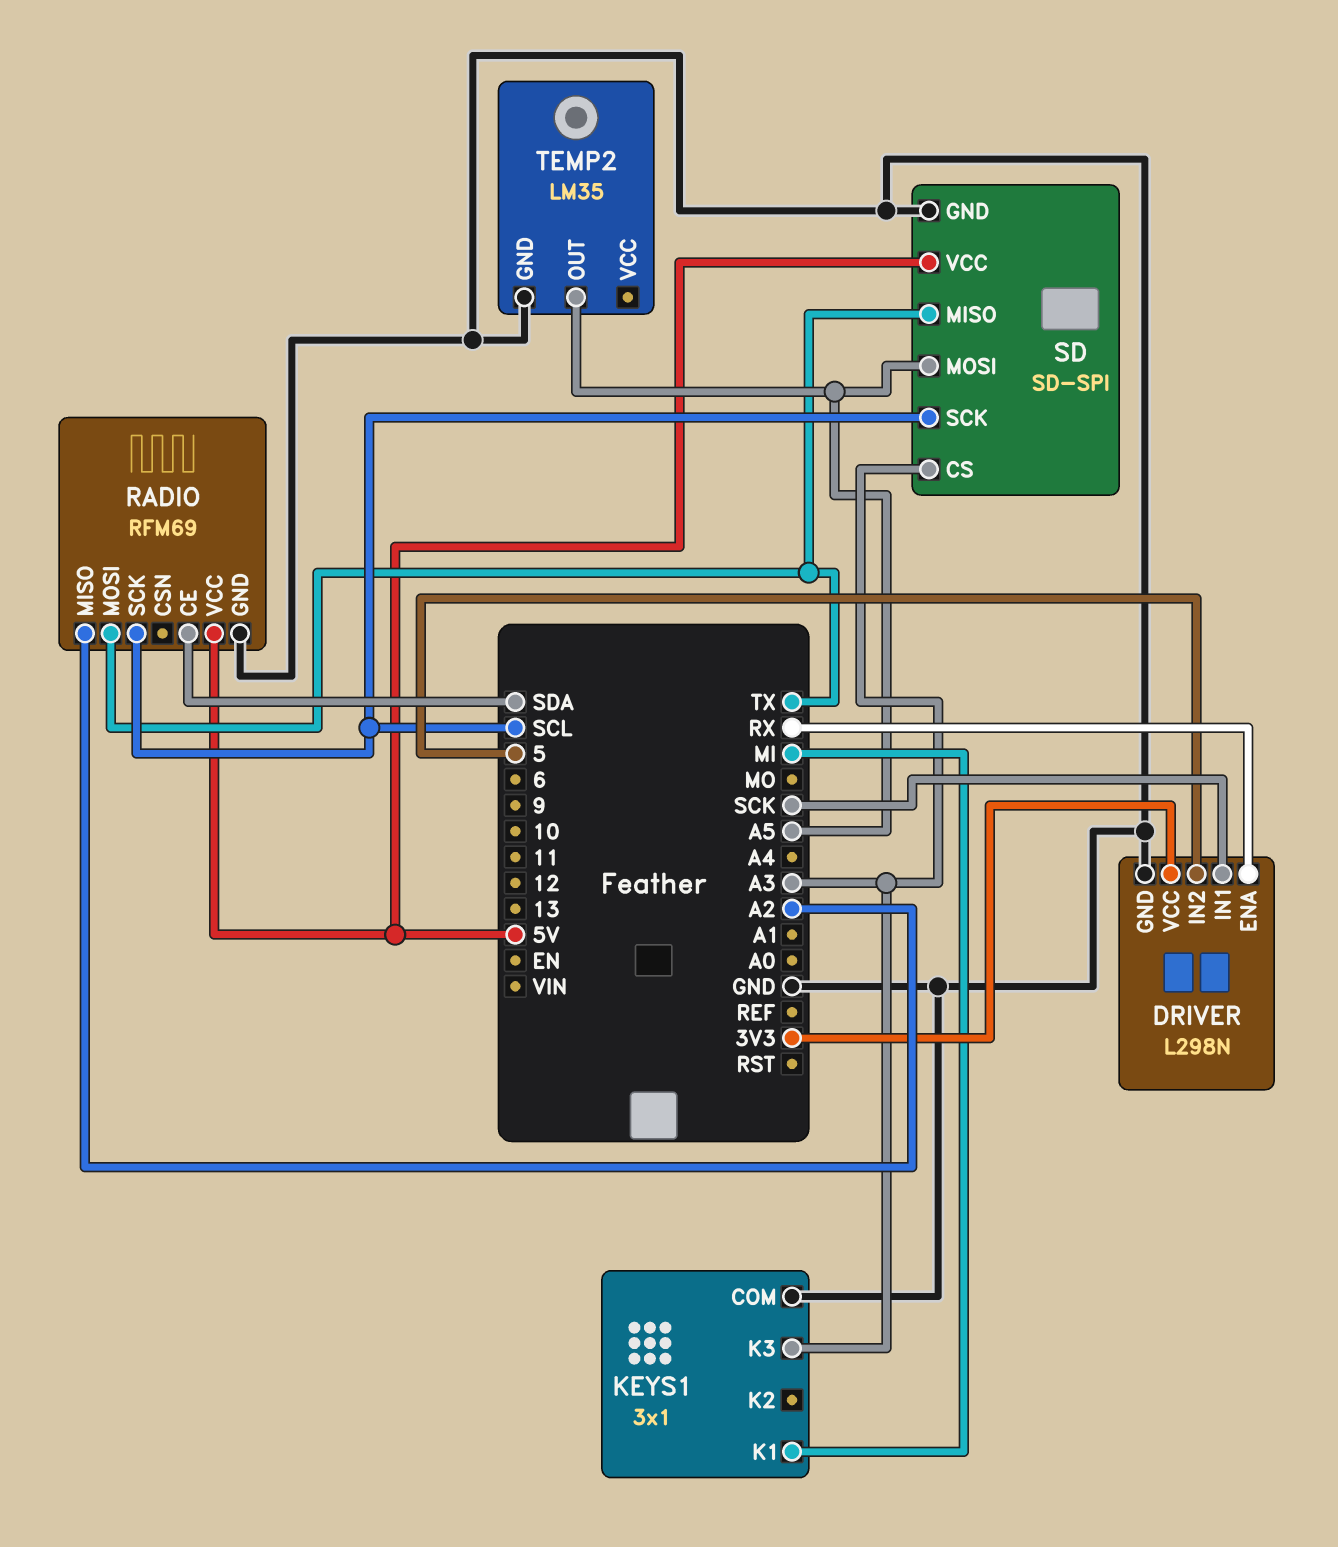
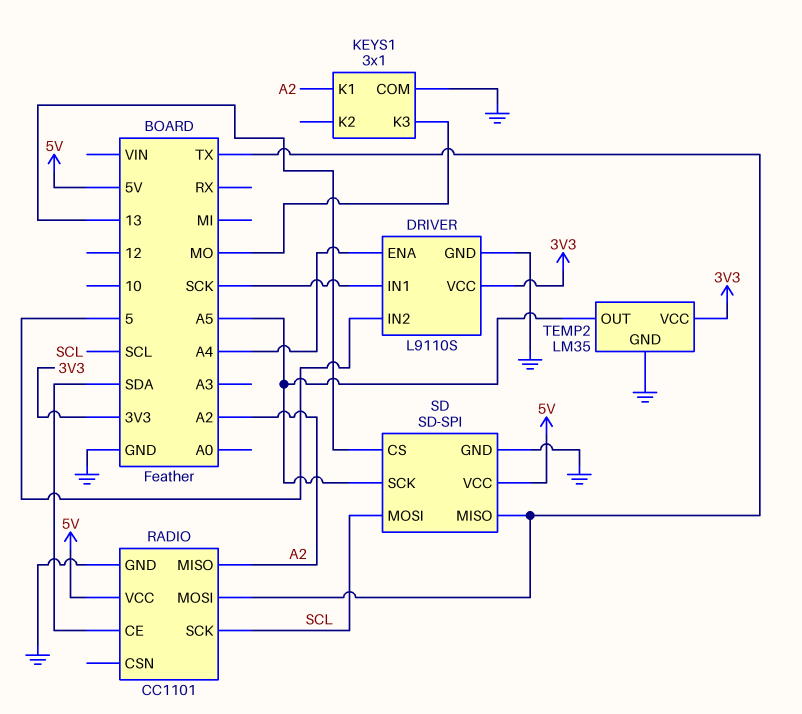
DRIVER: L298N -> L9110S
DRIVER pin ENA: RX -> A4
KEYS1 pin K1: MI -> A2
KEYS1 pin K3: A3 -> MO
RADIO: RFM69 -> CC1101
SD pin CS: A3 -> 13
SD pin MOSI: A5 -> SCL
SD pin SCK: SCL -> A5
TEMP2 pin VCC: none -> 3V3

